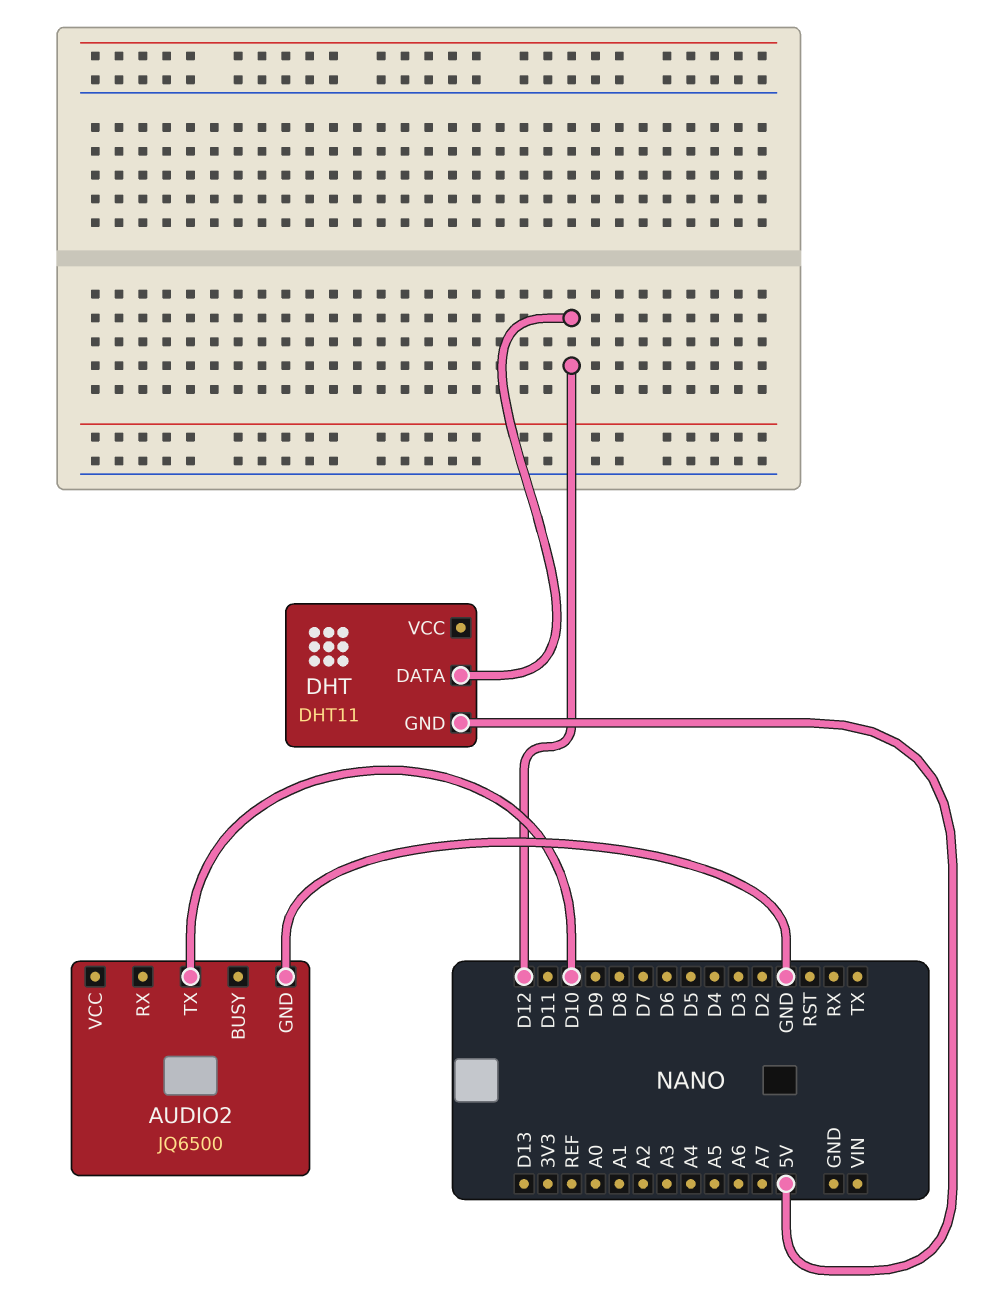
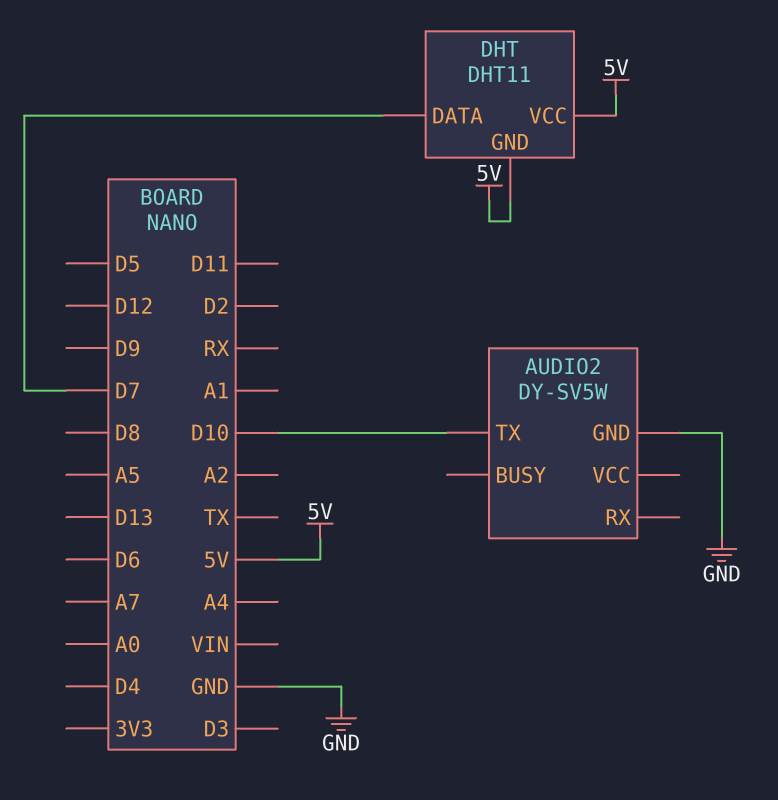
AUDIO2: JQ6500 -> DY-SV5W
DHT pin DATA: D12 -> D7
DHT pin VCC: none -> 5V

